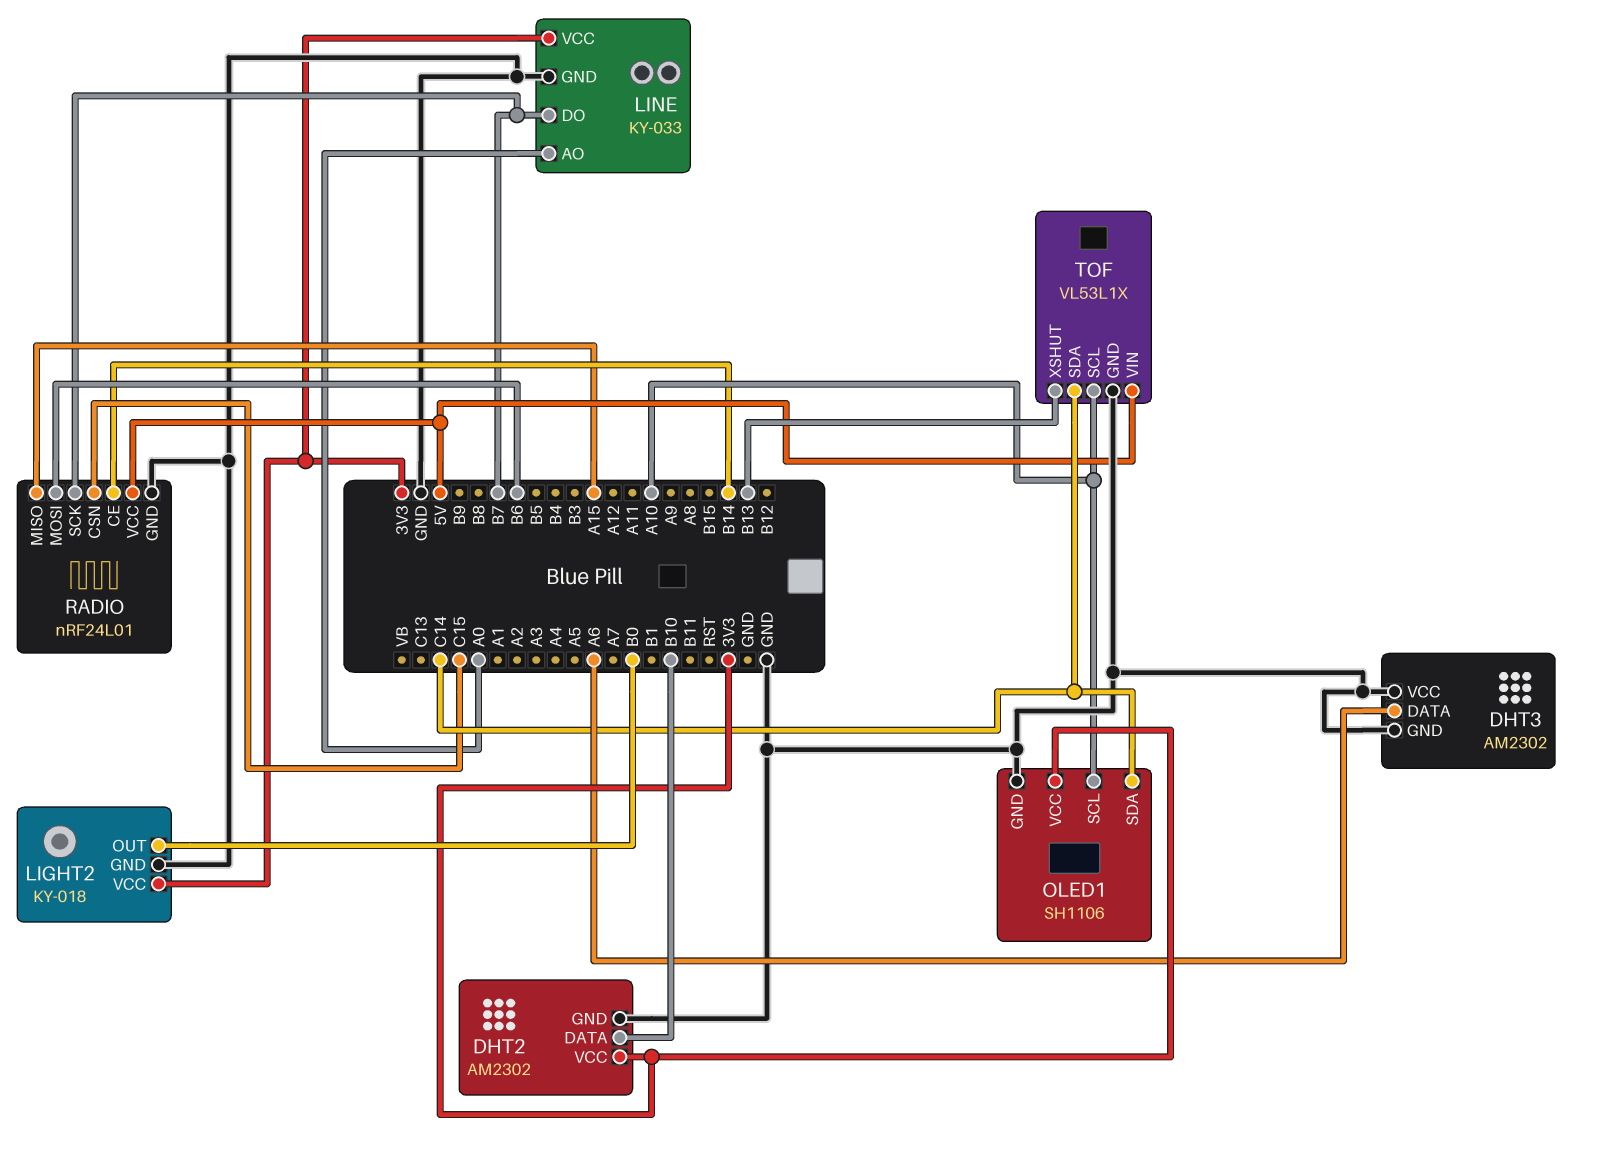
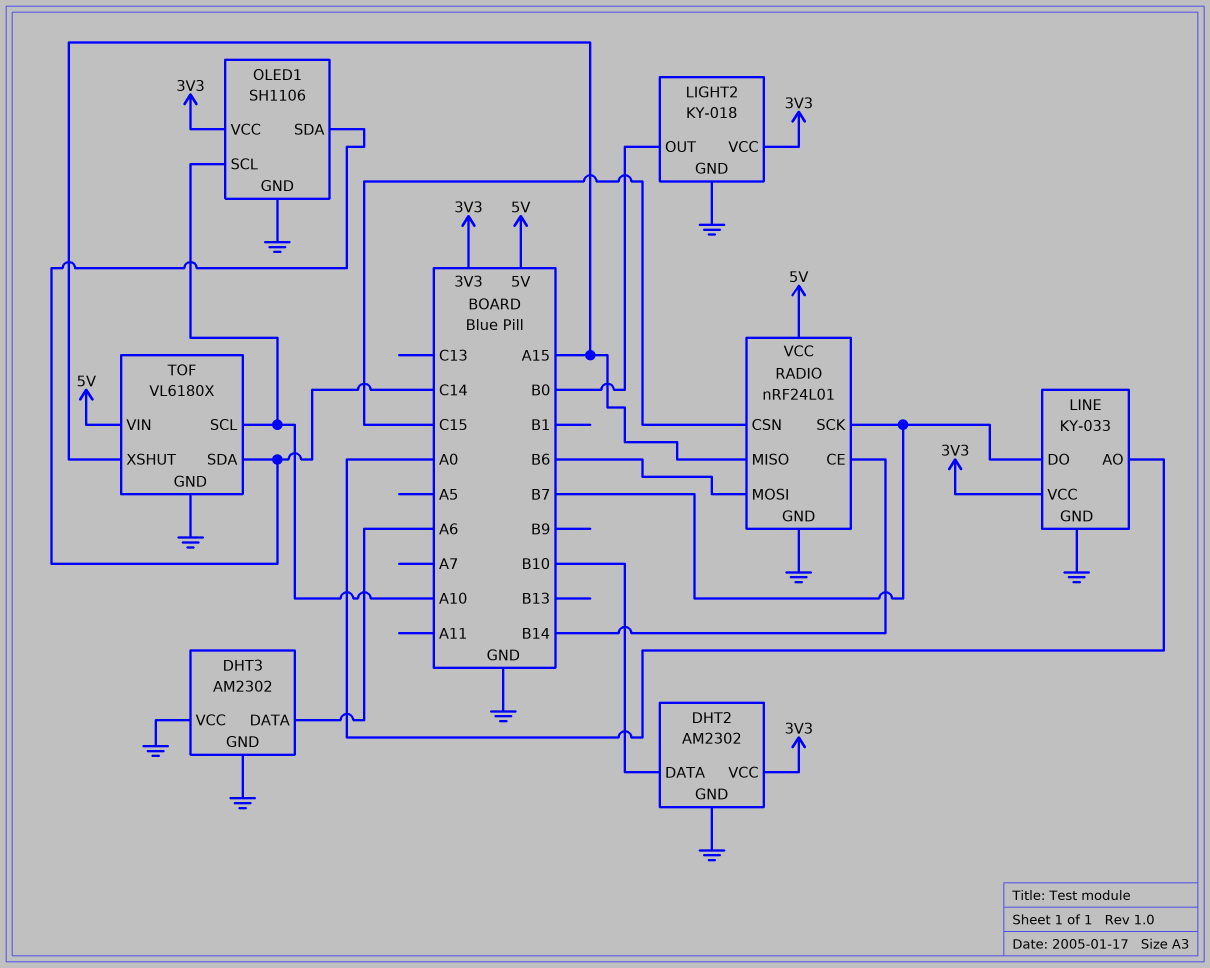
TOF: VL53L1X -> VL6180X
TOF pin XSHUT: B13 -> A15

